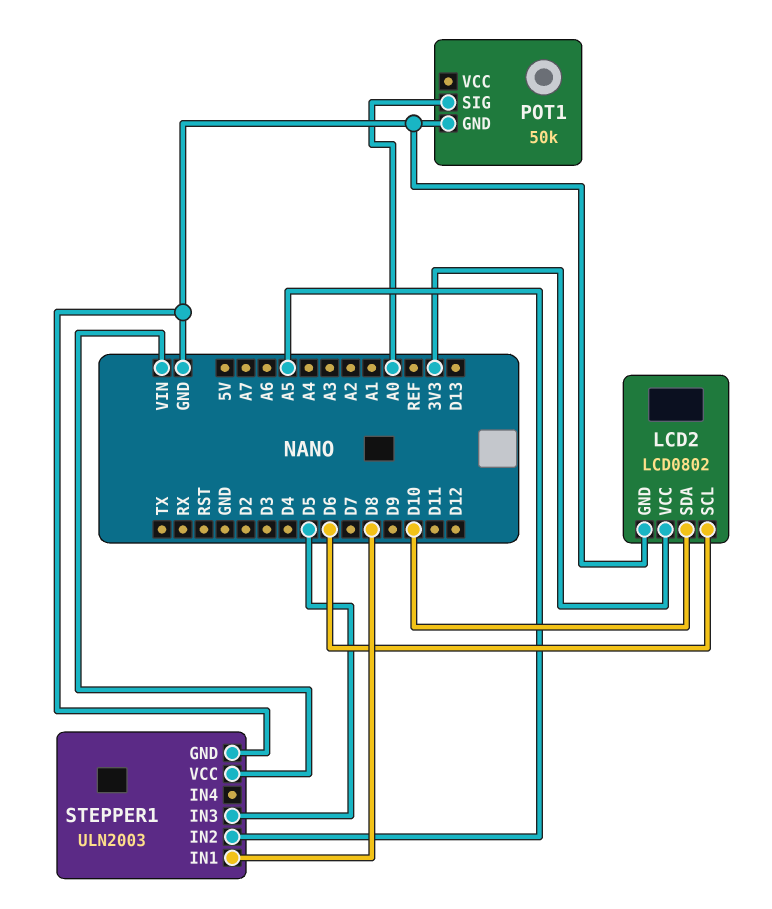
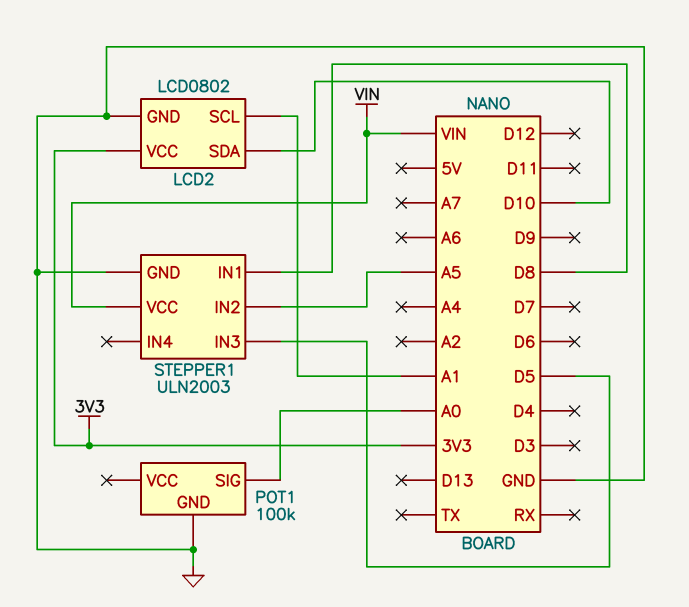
LCD2 pin SCL: D6 -> A1
POT1: 50k -> 100k

